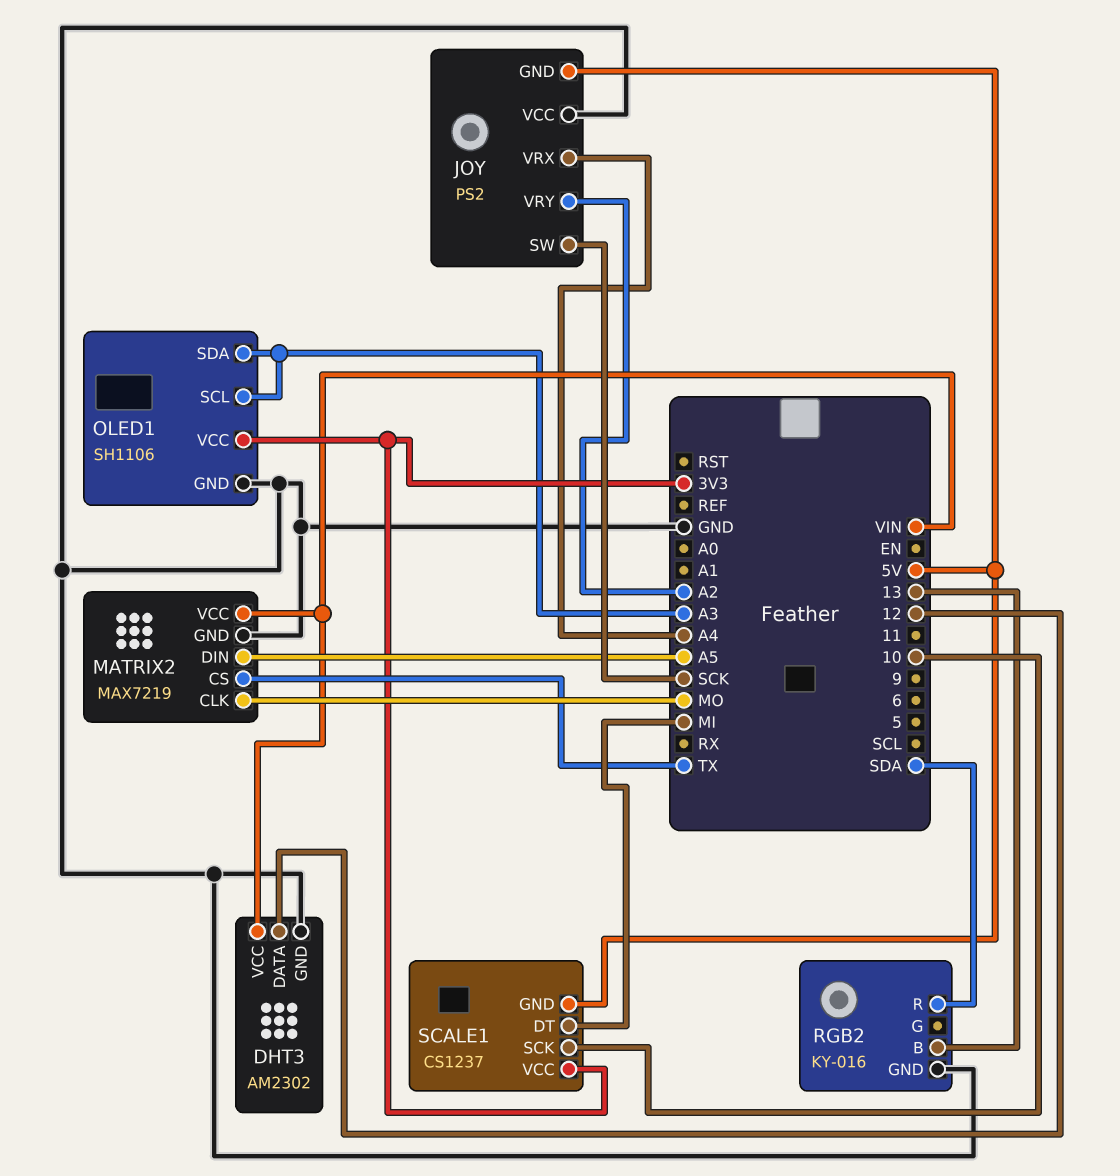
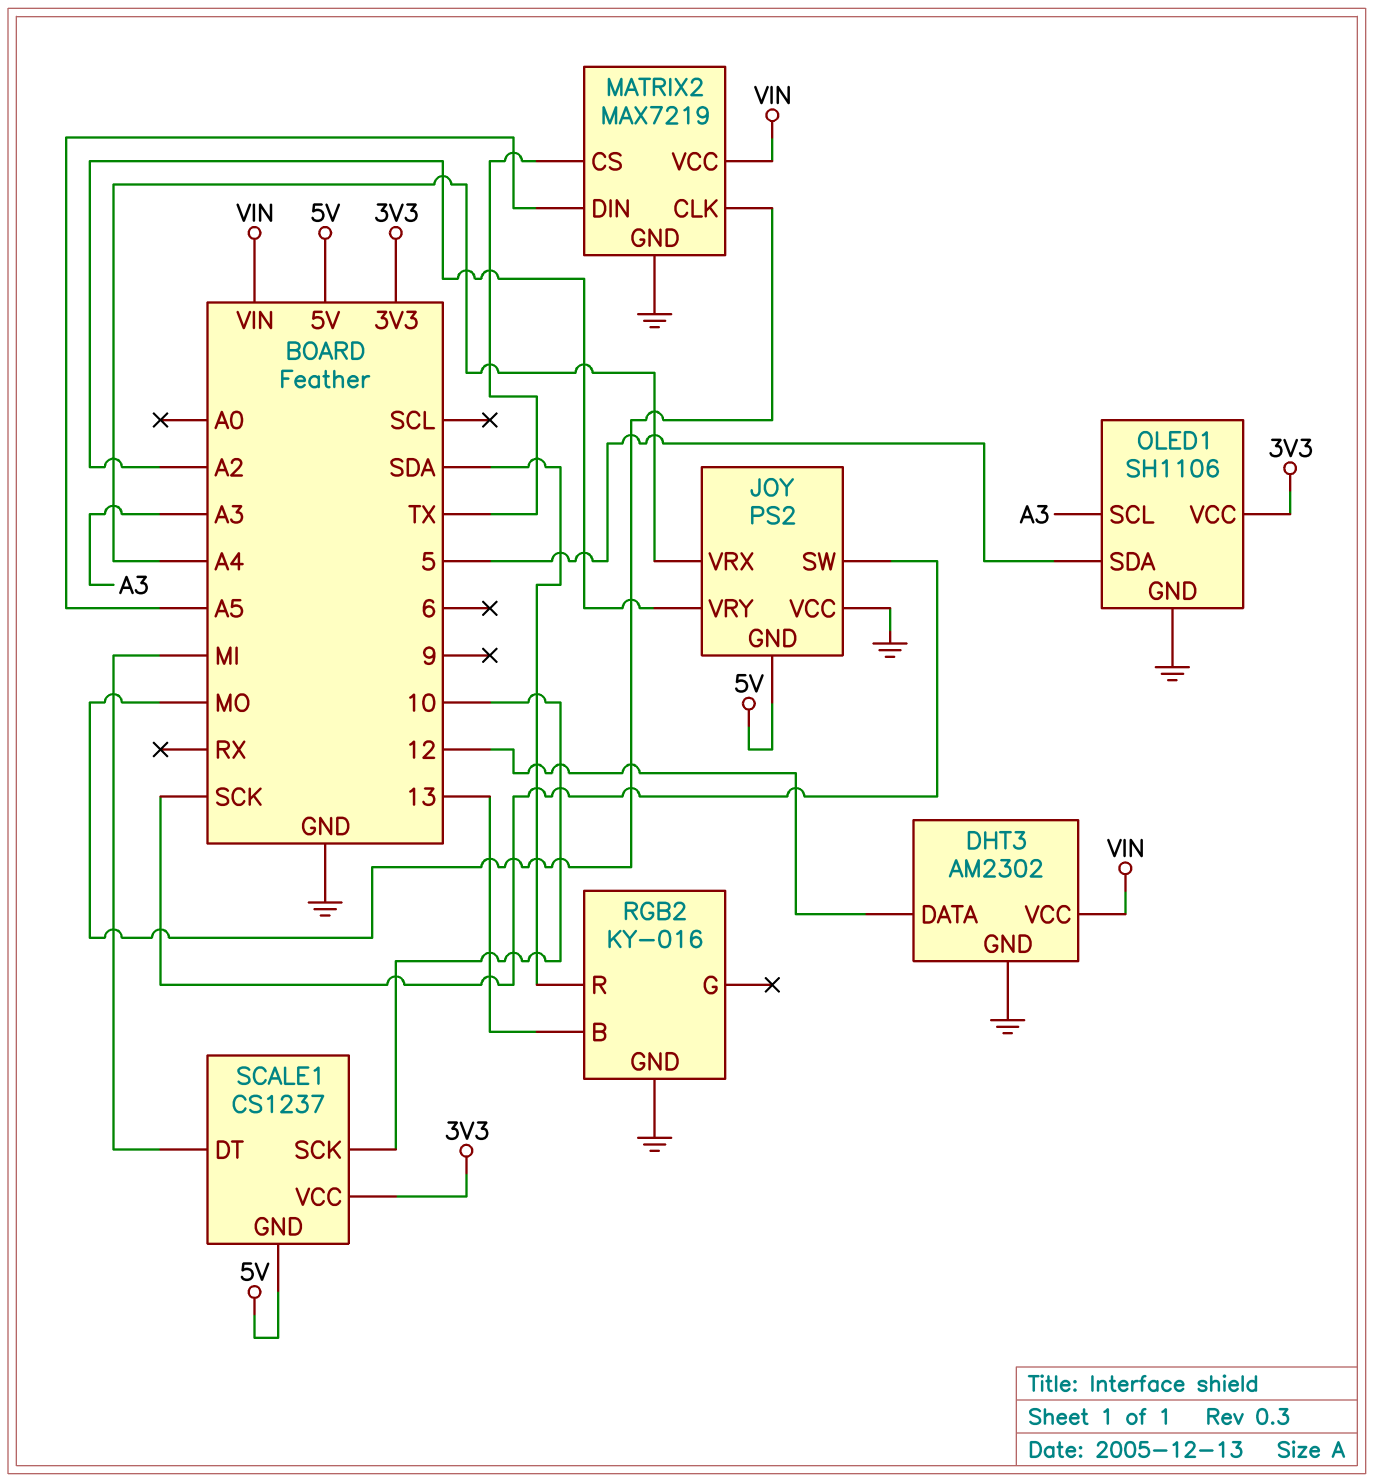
OLED1 pin SDA: A3 -> 5

